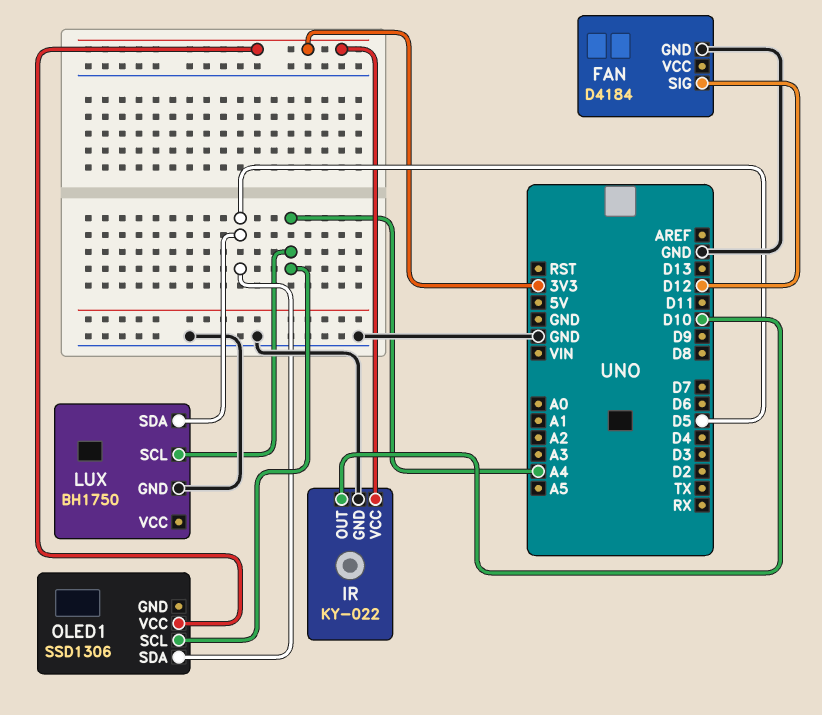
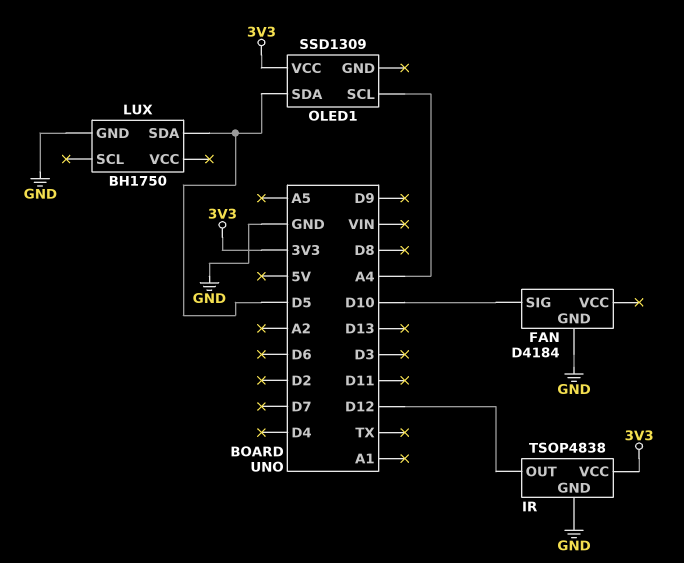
FAN pin SIG: D12 -> D10
IR: KY-022 -> TSOP4838
IR pin OUT: D10 -> D12
LUX pin SCL: A4 -> none
OLED1: SSD1306 -> SSD1309

